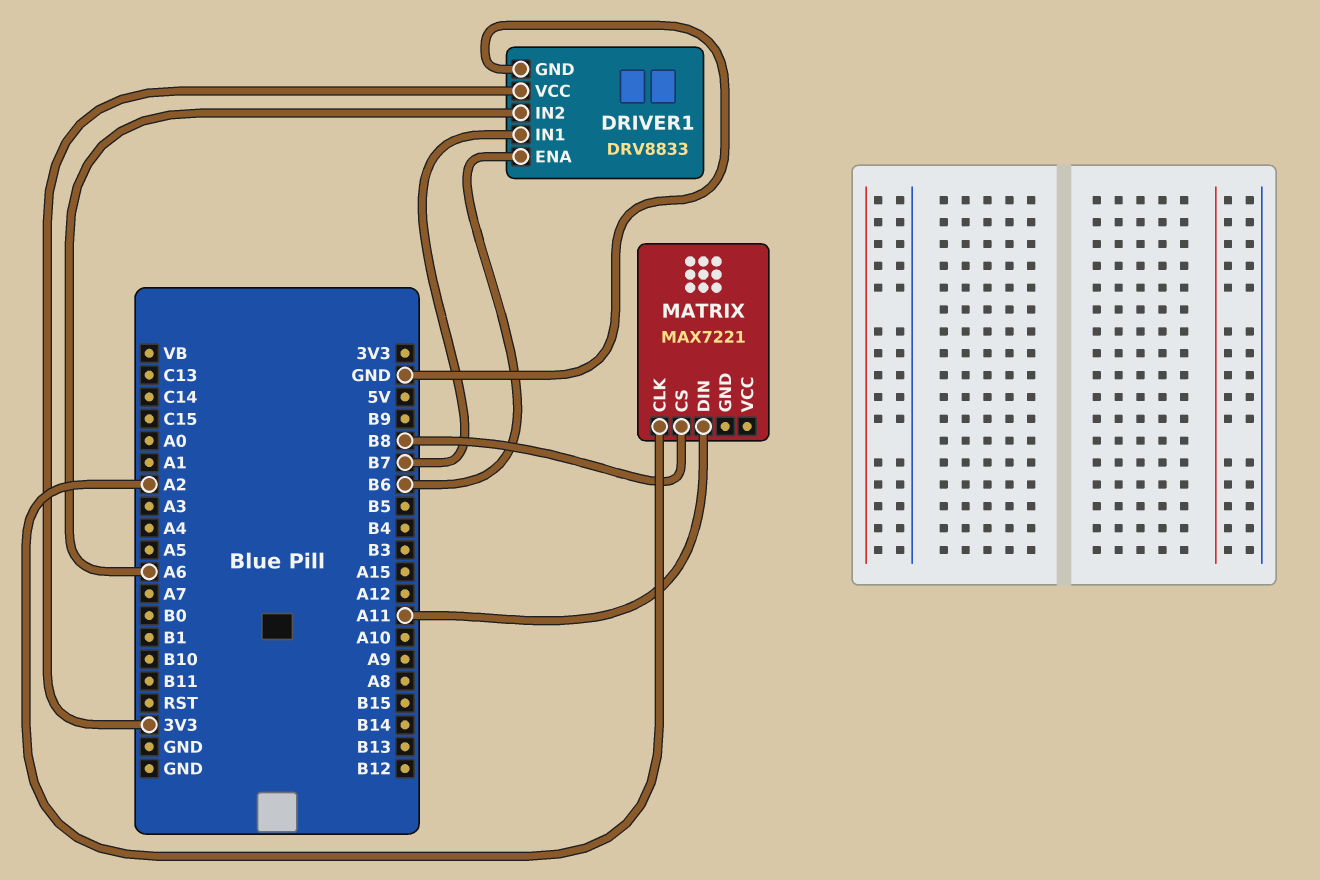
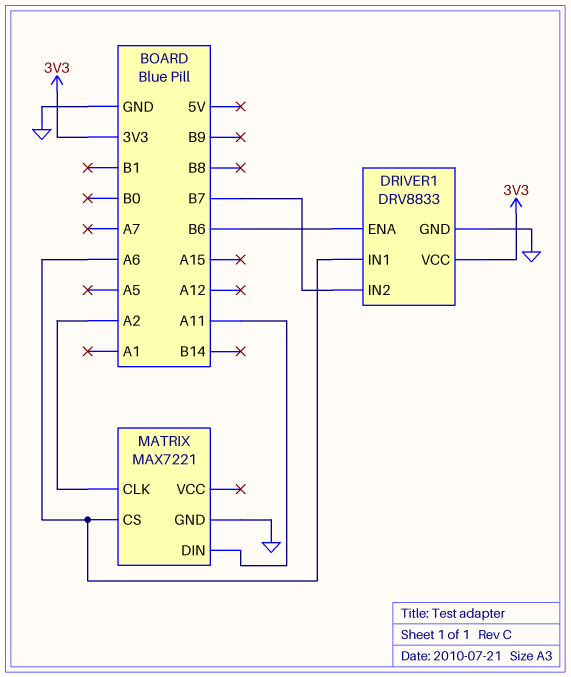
DRIVER1 pin IN1: B7 -> A6
DRIVER1 pin IN2: A6 -> B7
MATRIX pin CS: B8 -> A6
MATRIX pin GND: none -> GND

